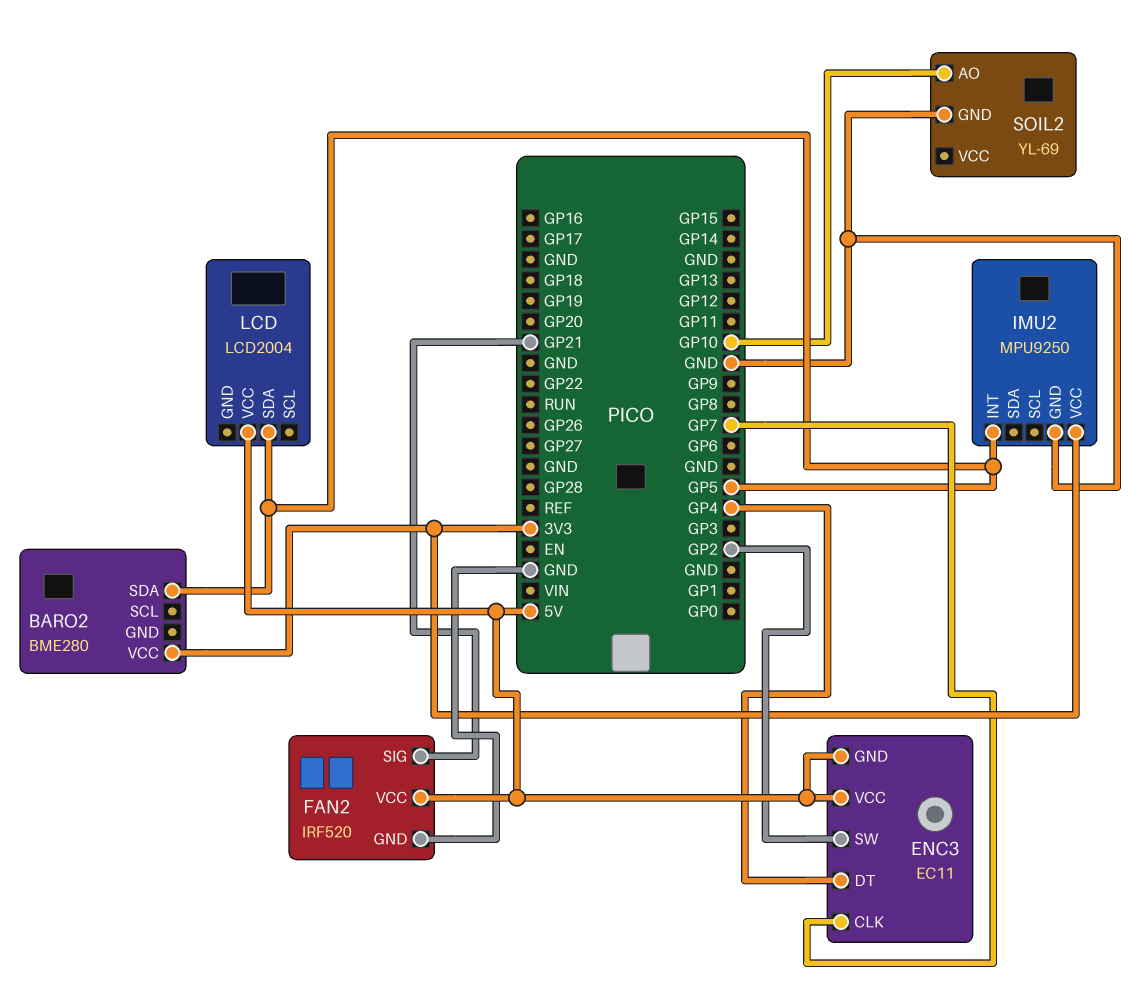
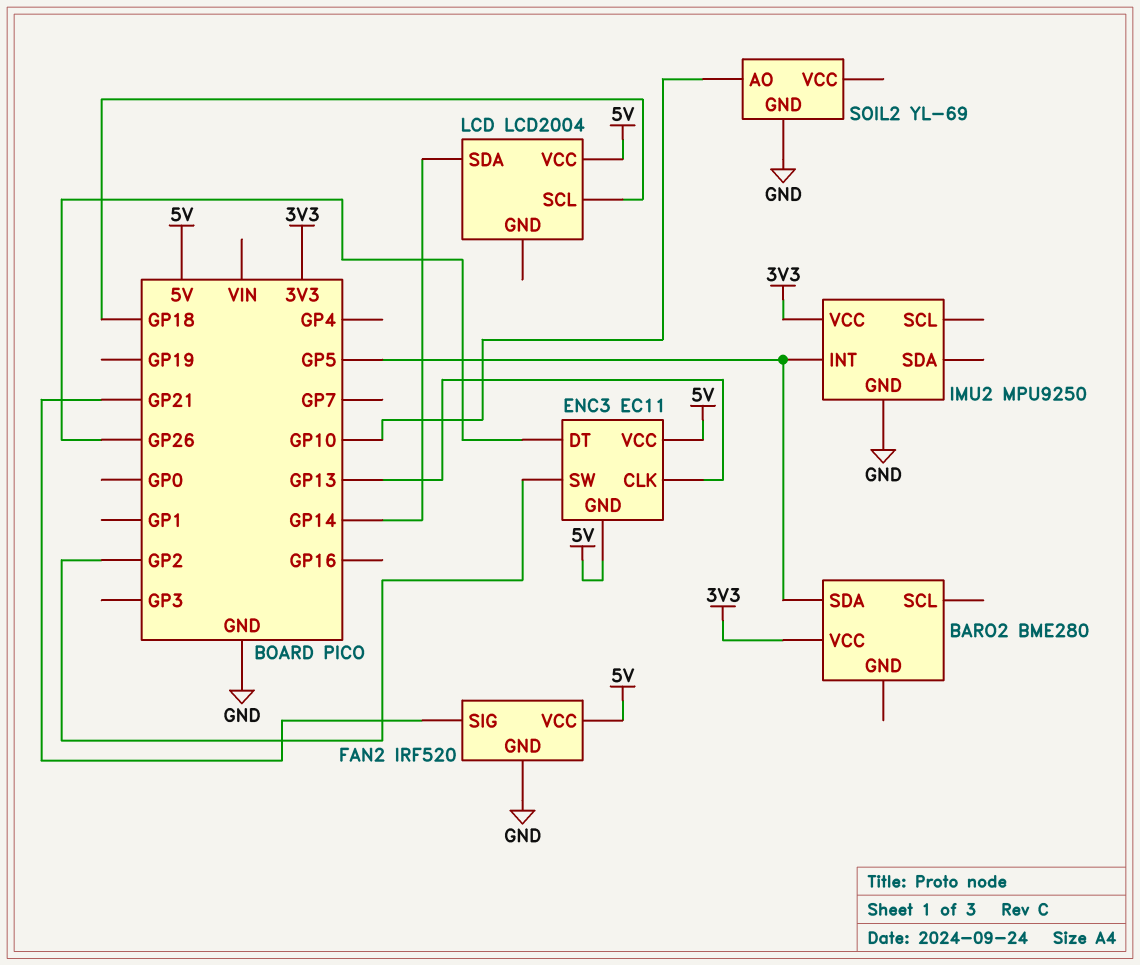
ENC3 pin CLK: GP7 -> GP13
ENC3 pin DT: GP4 -> GP26
LCD pin SCL: none -> GP18
LCD pin SDA: GP5 -> GP14

